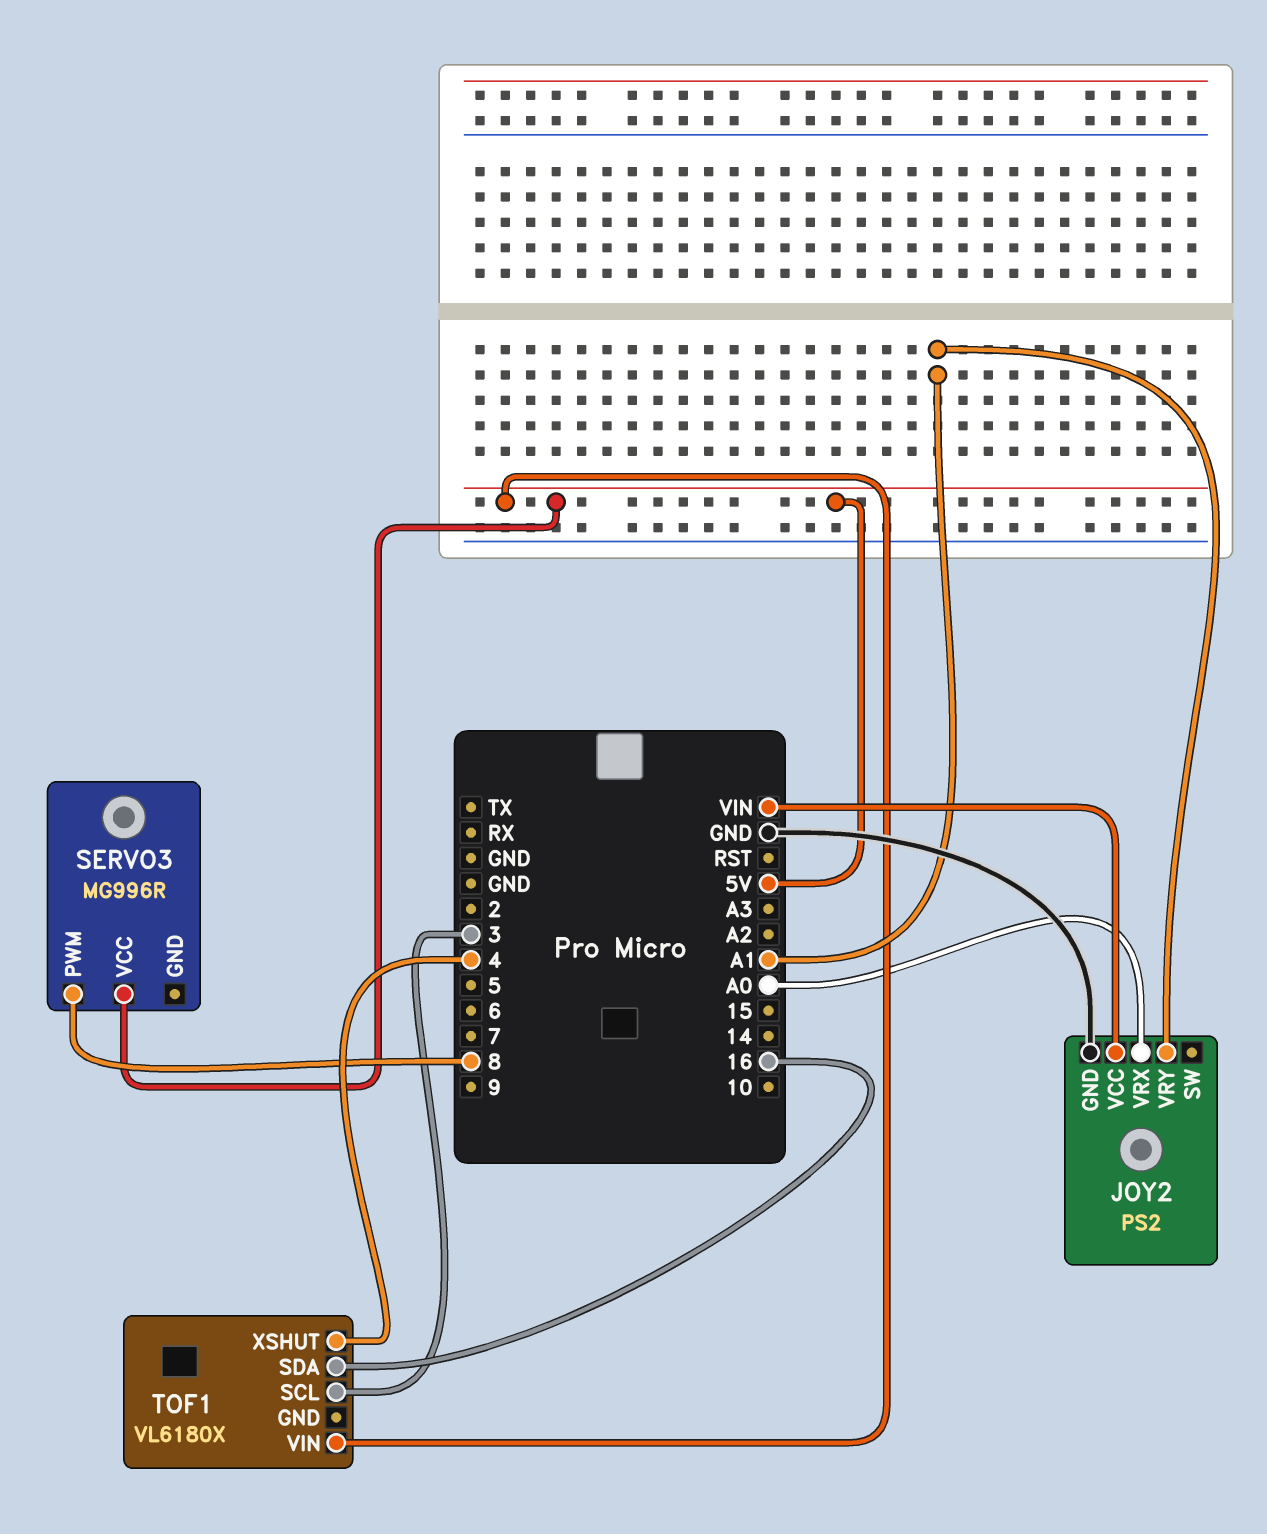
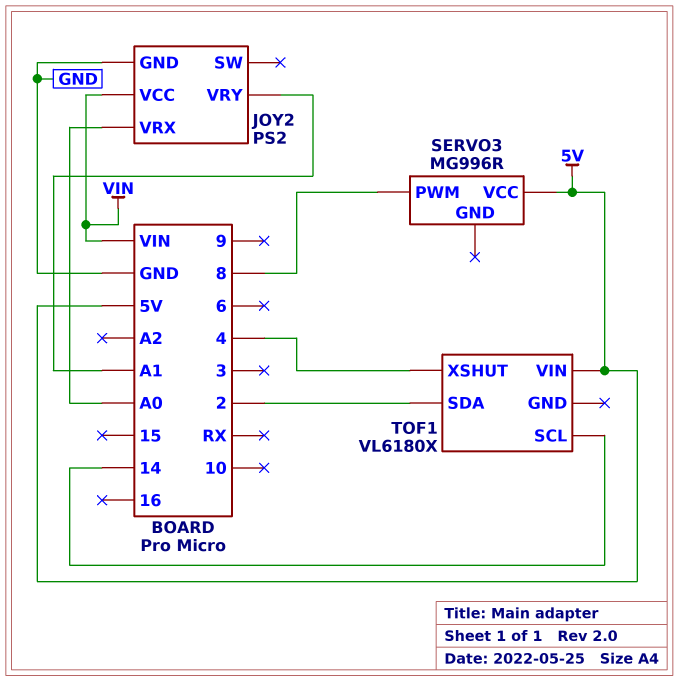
TOF1 pin SCL: 3 -> 14
TOF1 pin SDA: 16 -> 2

